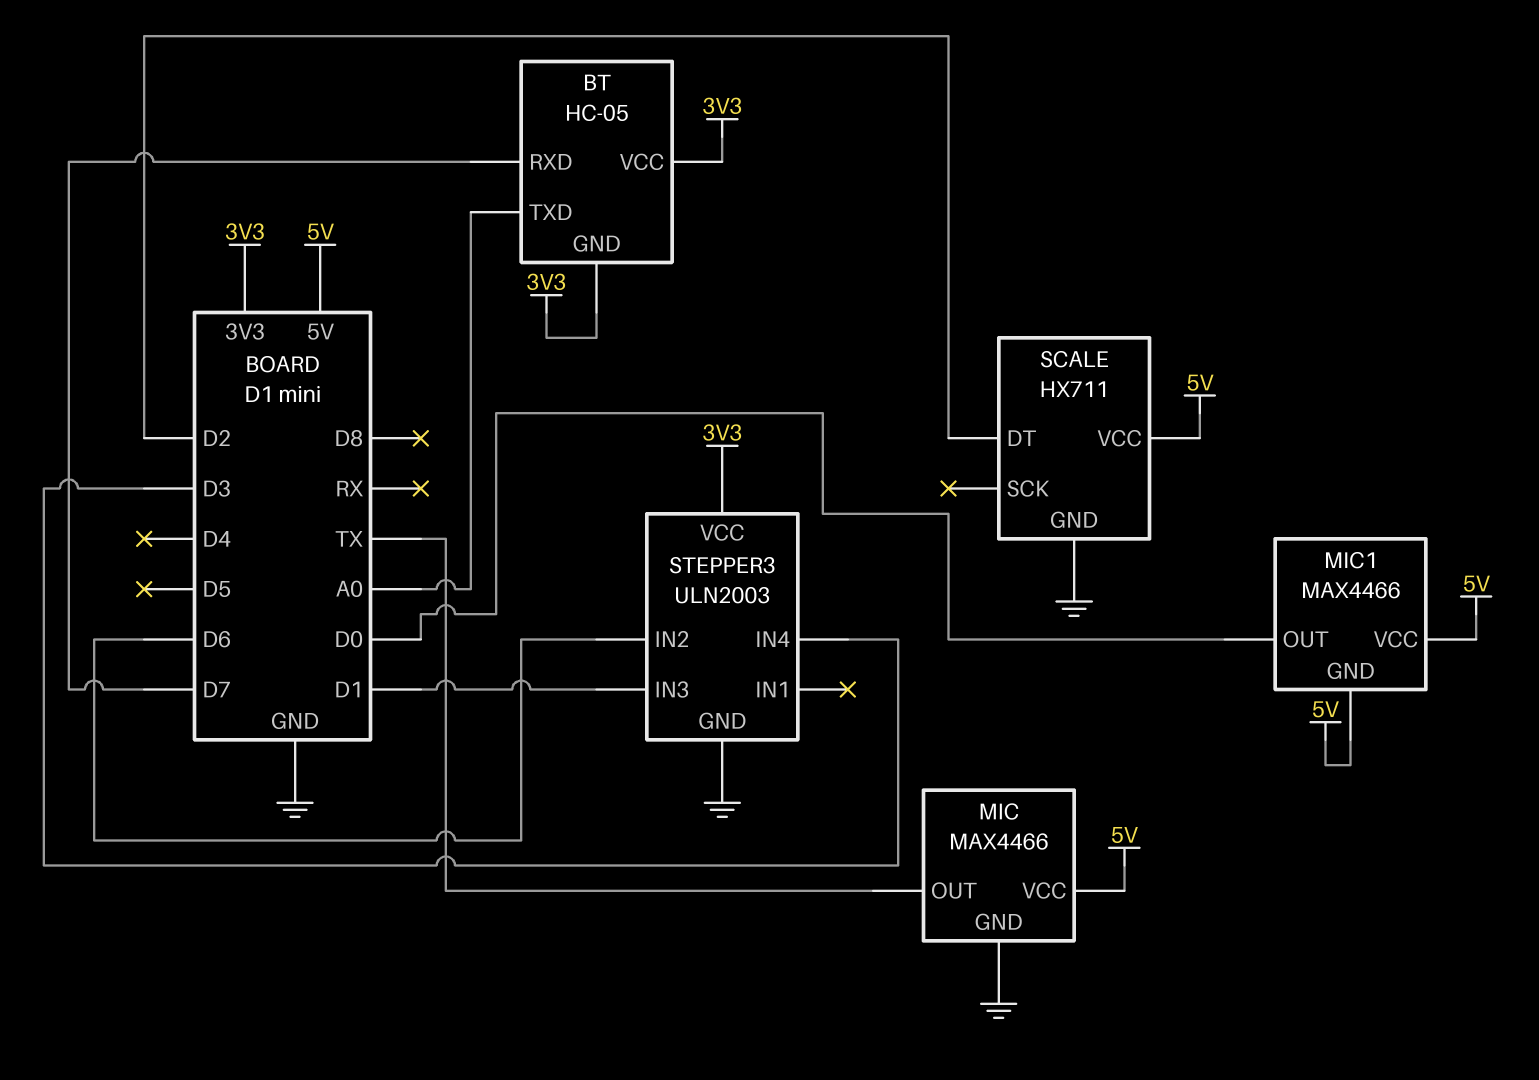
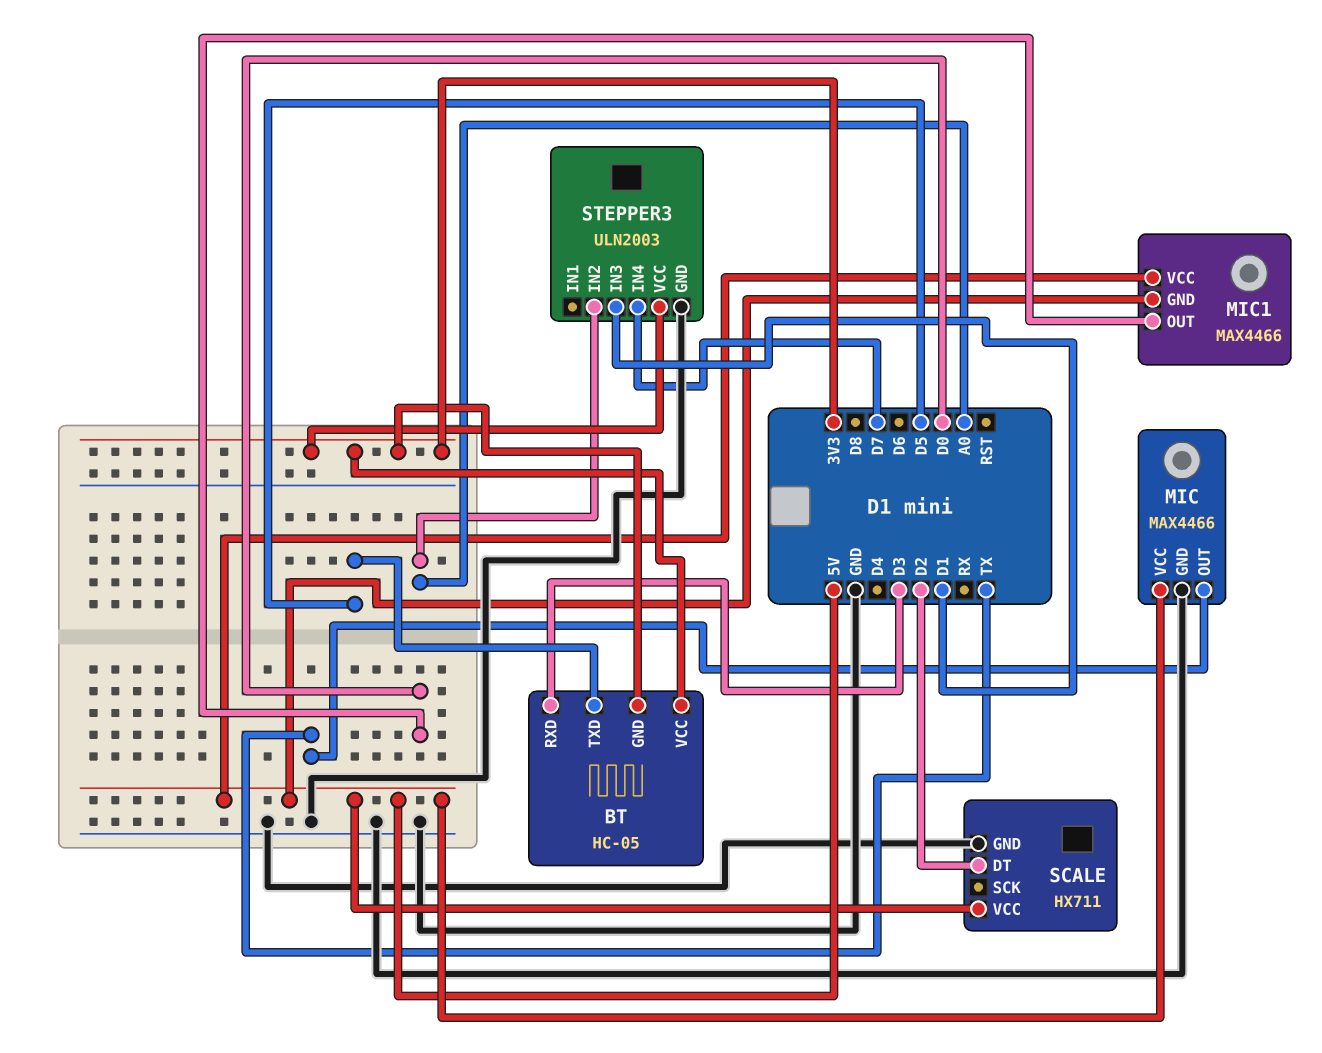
BT pin RXD: D7 -> D3
BT pin TXD: A0 -> D5
STEPPER3 pin IN2: D6 -> A0
STEPPER3 pin IN4: D3 -> D7

